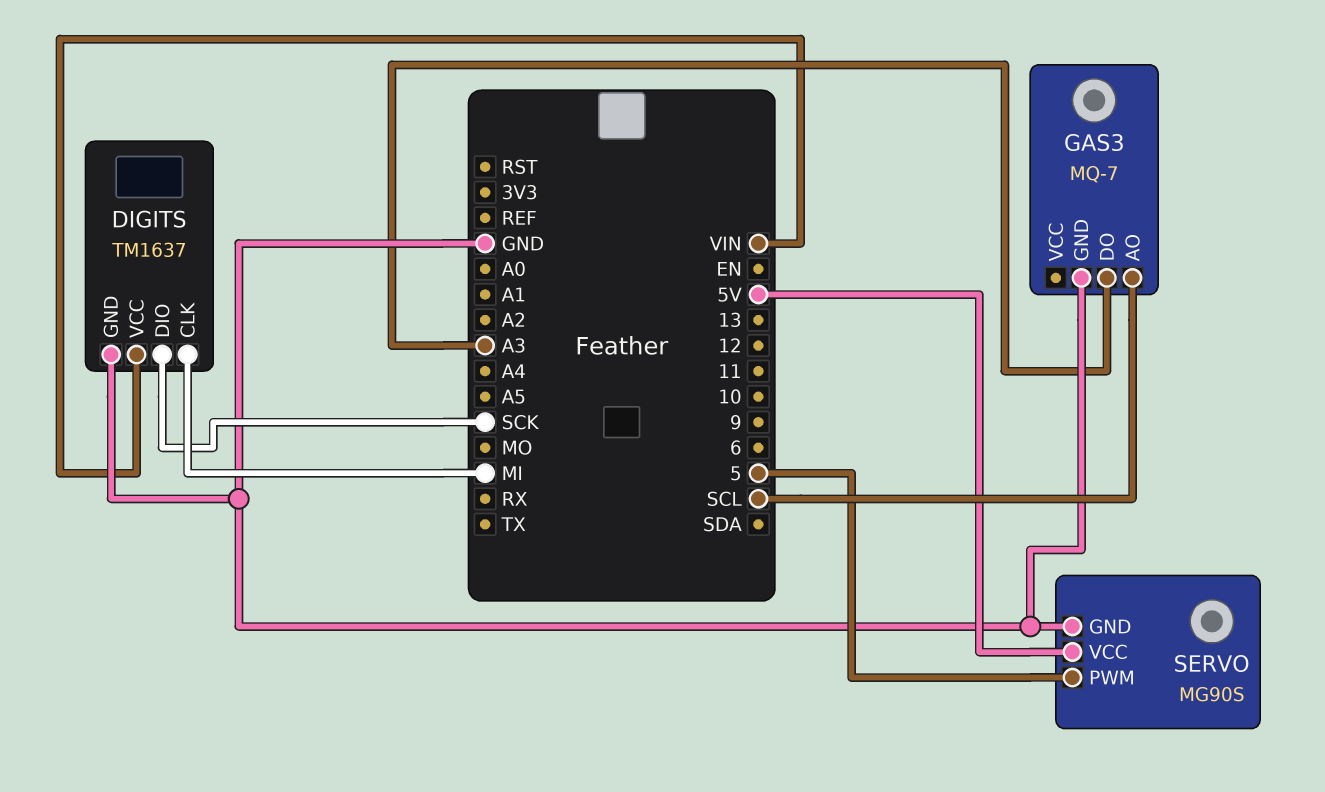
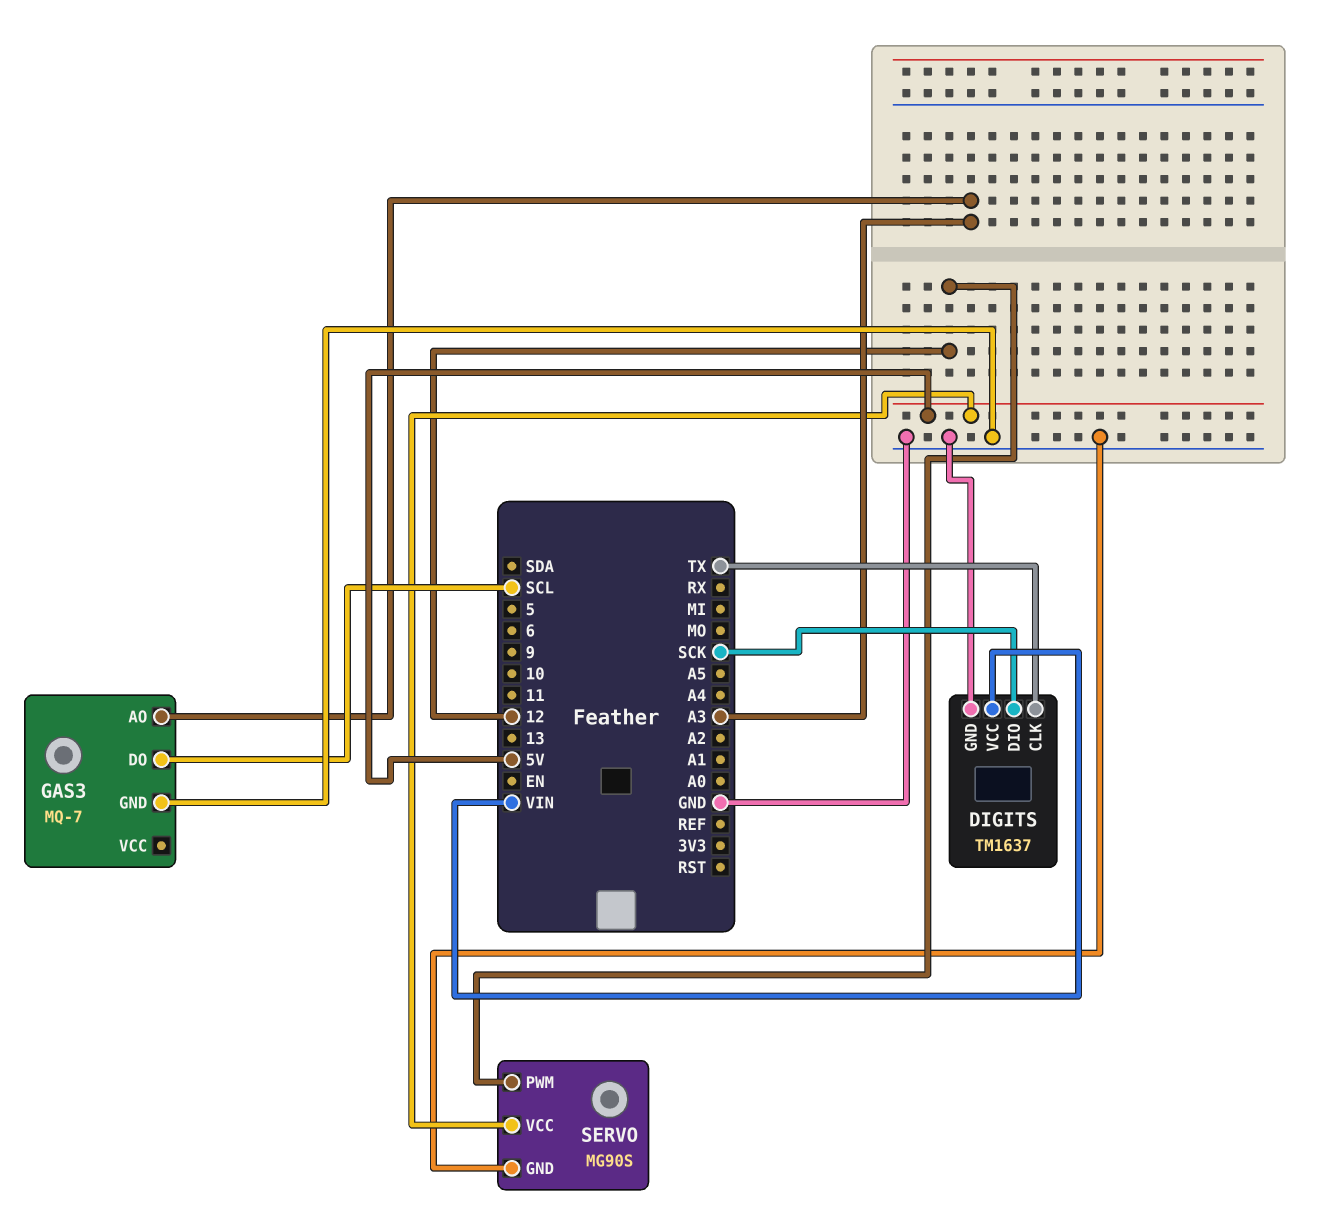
DIGITS pin CLK: MI -> TX
GAS3 pin AO: SCL -> A3
GAS3 pin DO: A3 -> SCL
SERVO pin PWM: 5 -> 12

